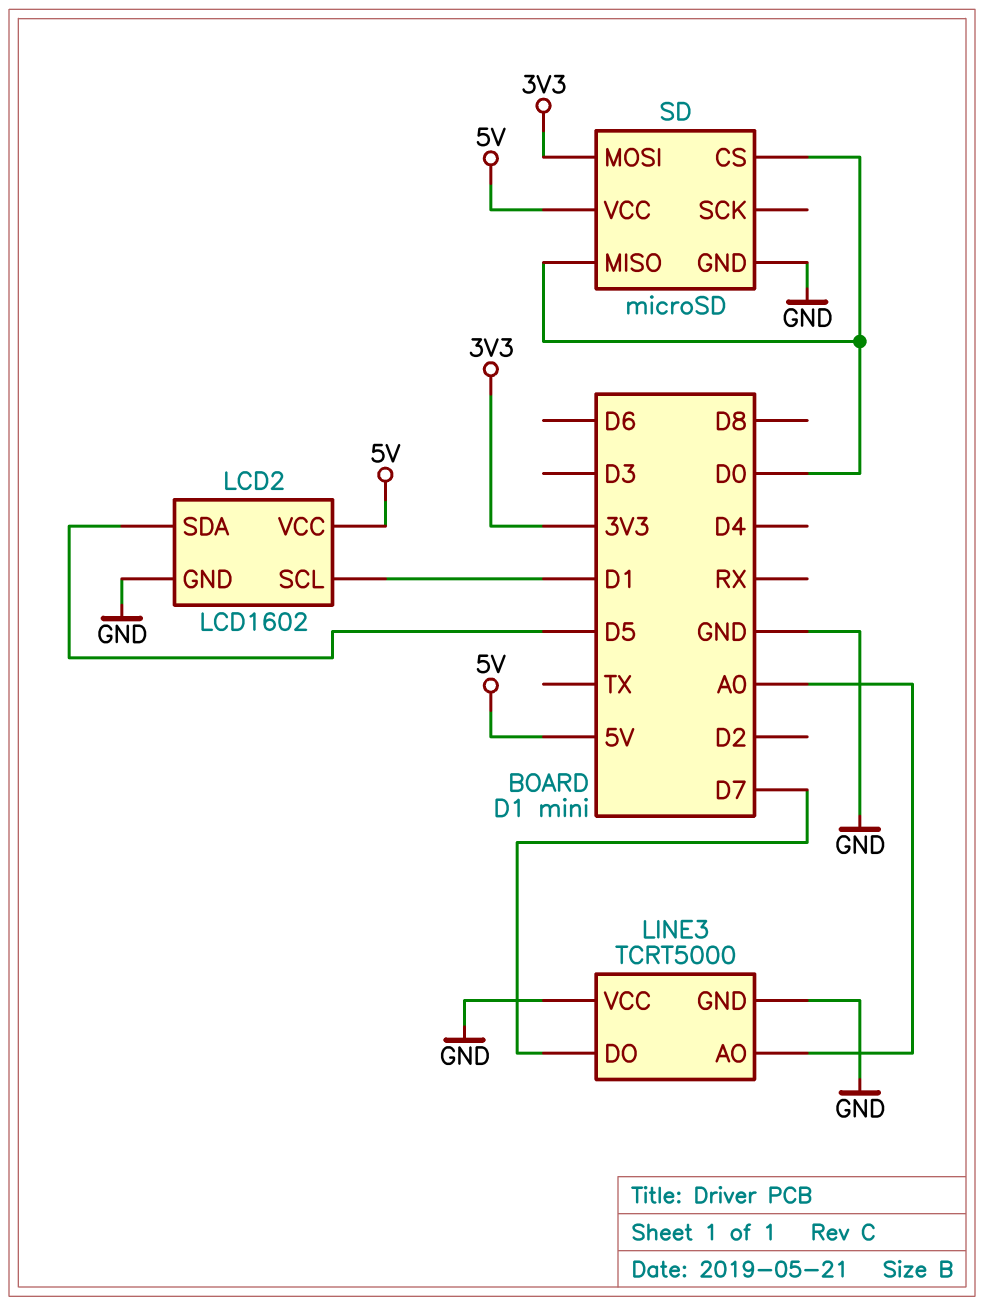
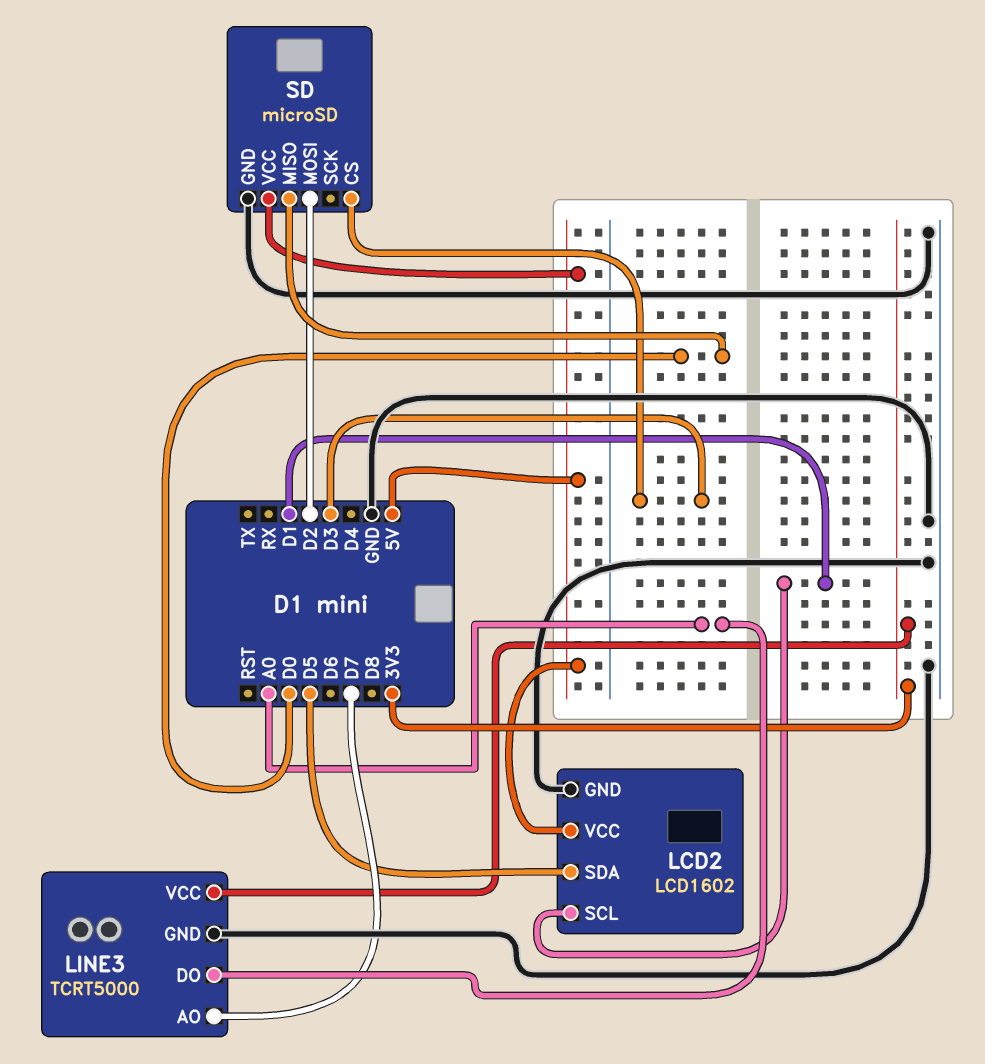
LINE3 pin AO: A0 -> D7
LINE3 pin DO: D7 -> A0
LINE3 pin VCC: GND -> 3V3
SD pin CS: D0 -> D3
SD pin MOSI: 3V3 -> D2

